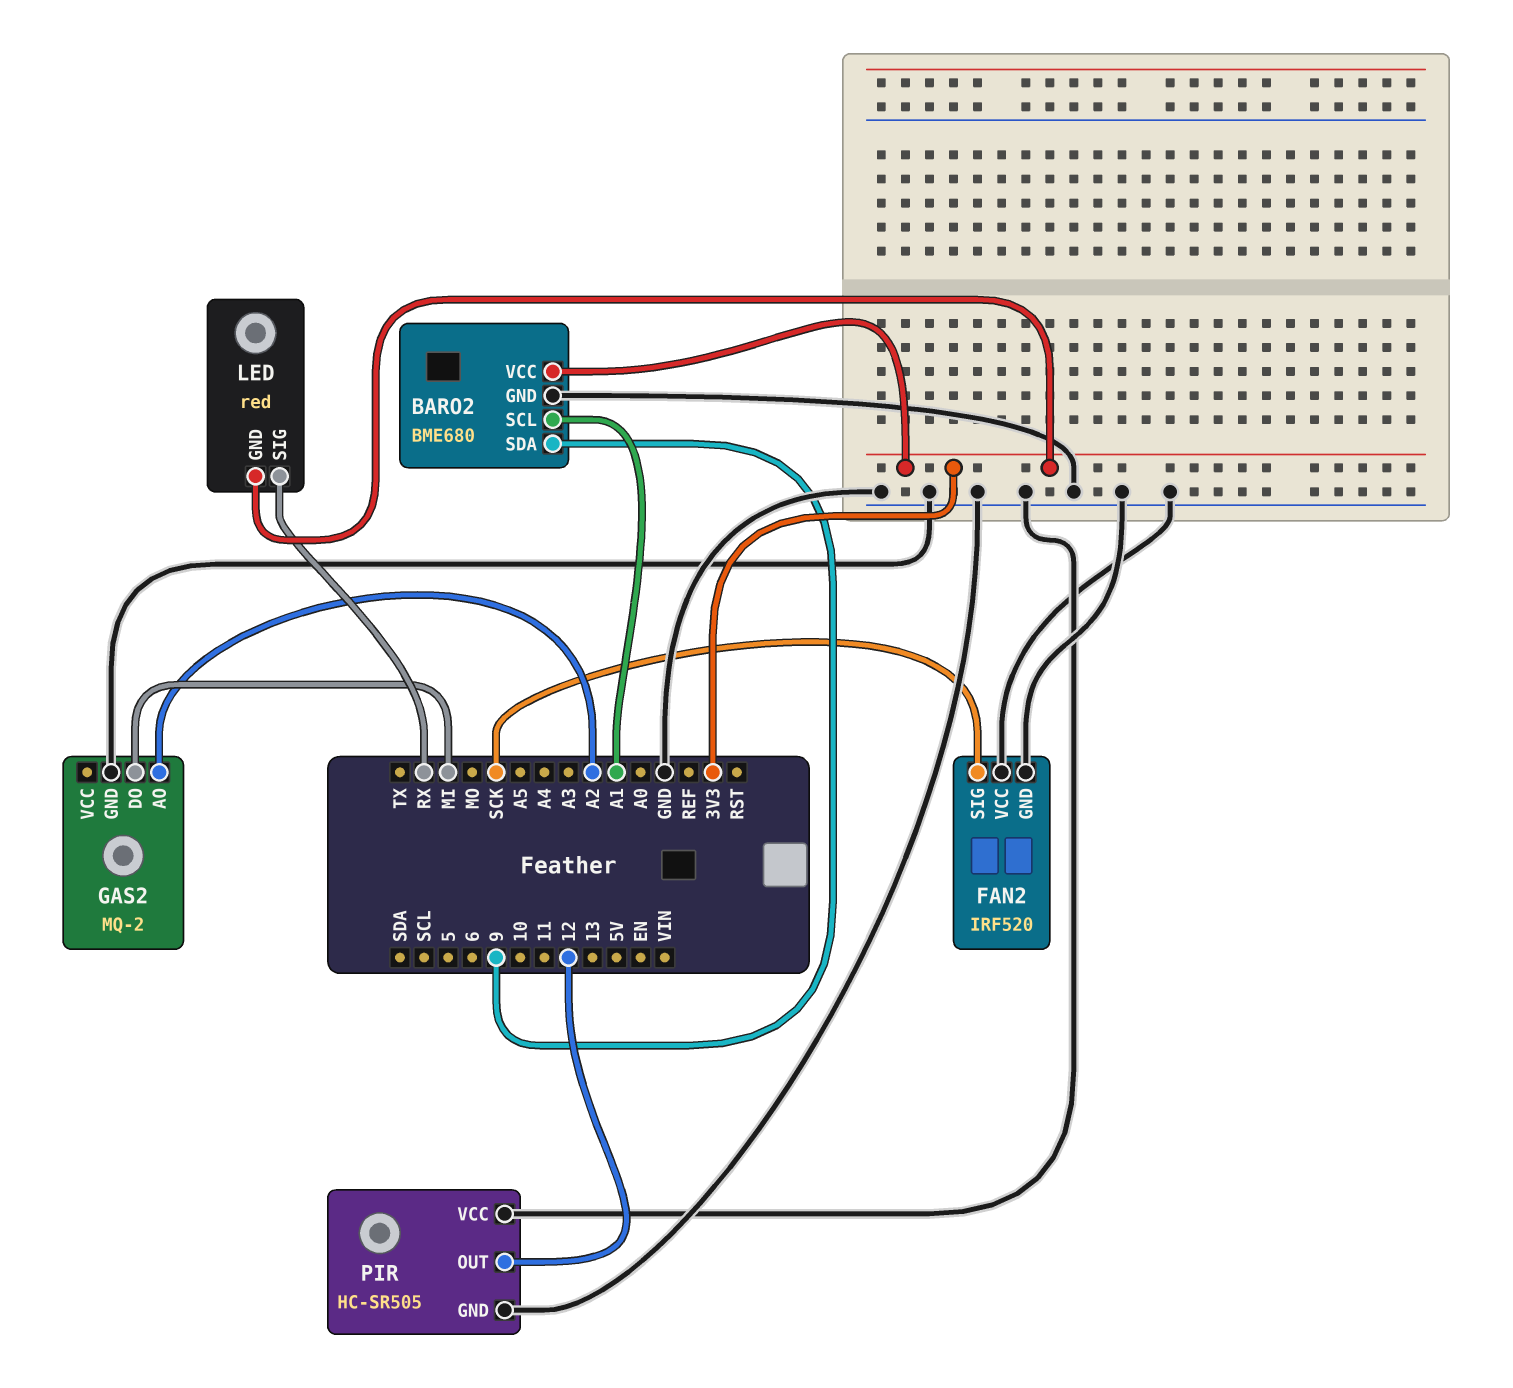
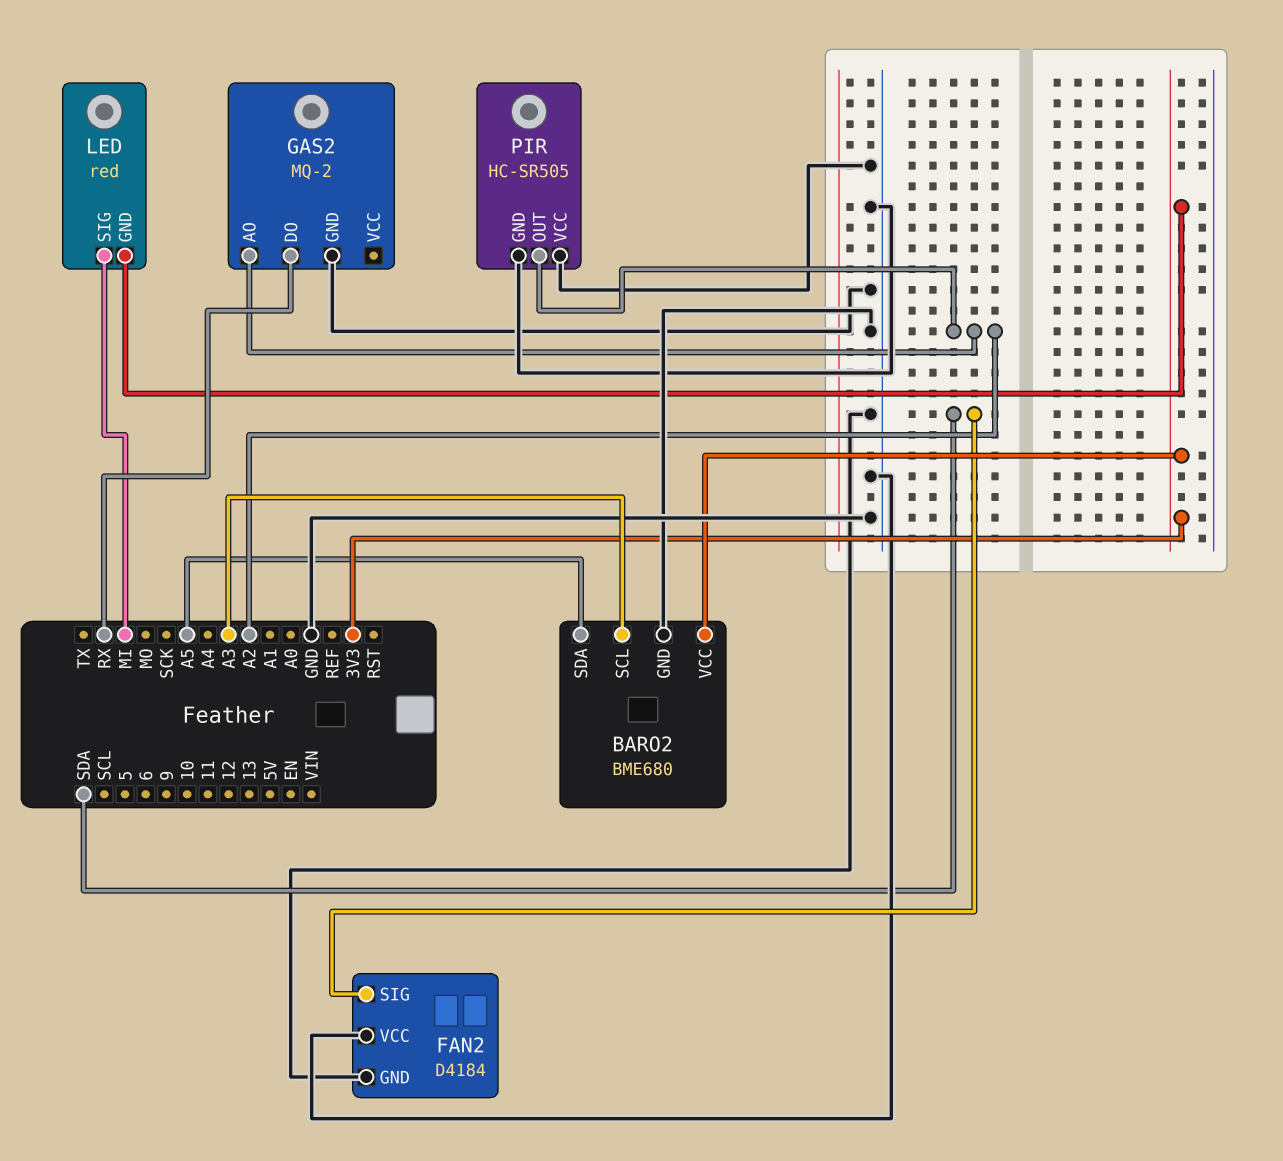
BARO2 pin SCL: A1 -> A3
BARO2 pin SDA: 9 -> A5
FAN2: IRF520 -> D4184
FAN2 pin SIG: SCK -> SDA
GAS2 pin DO: MI -> RX
LED pin SIG: RX -> MI
PIR pin OUT: 12 -> A2

